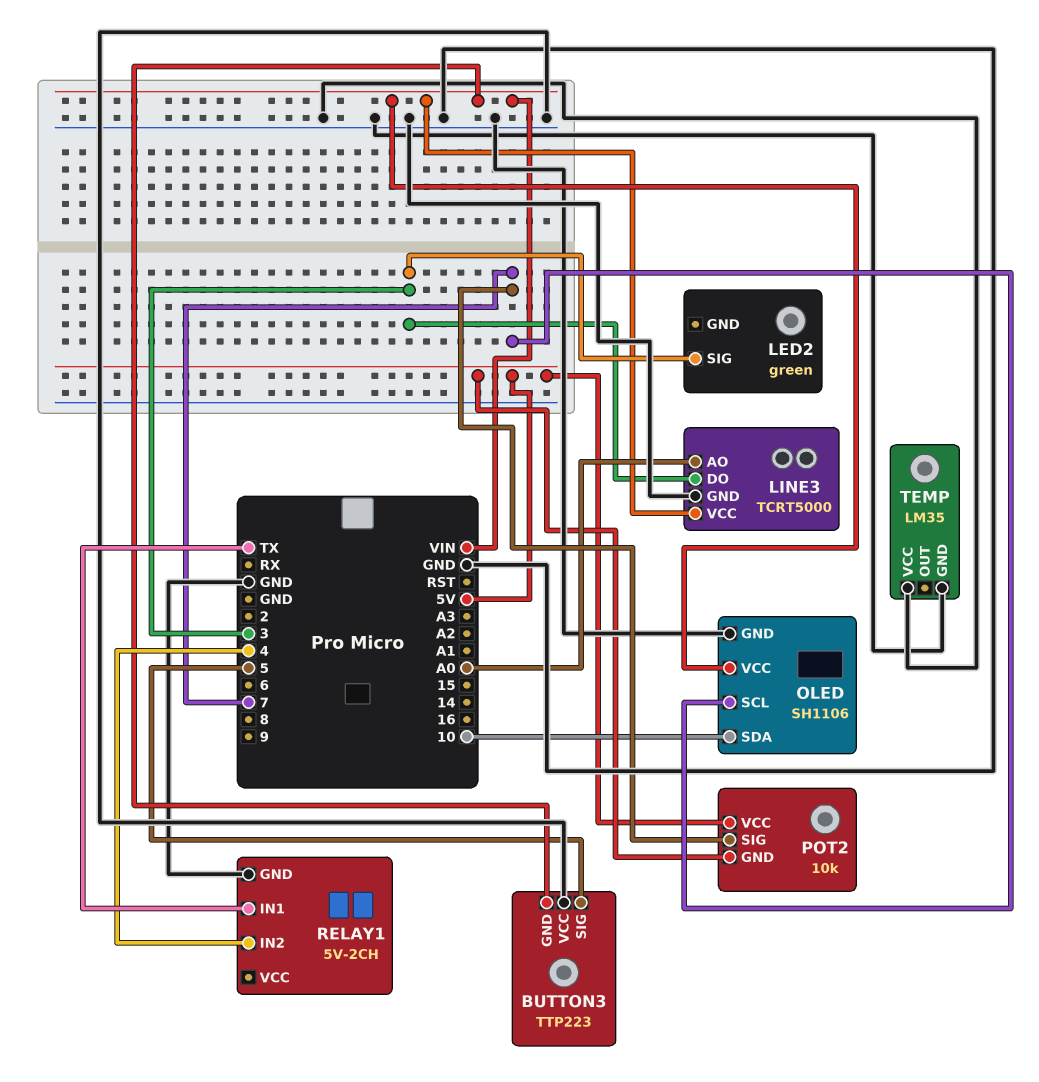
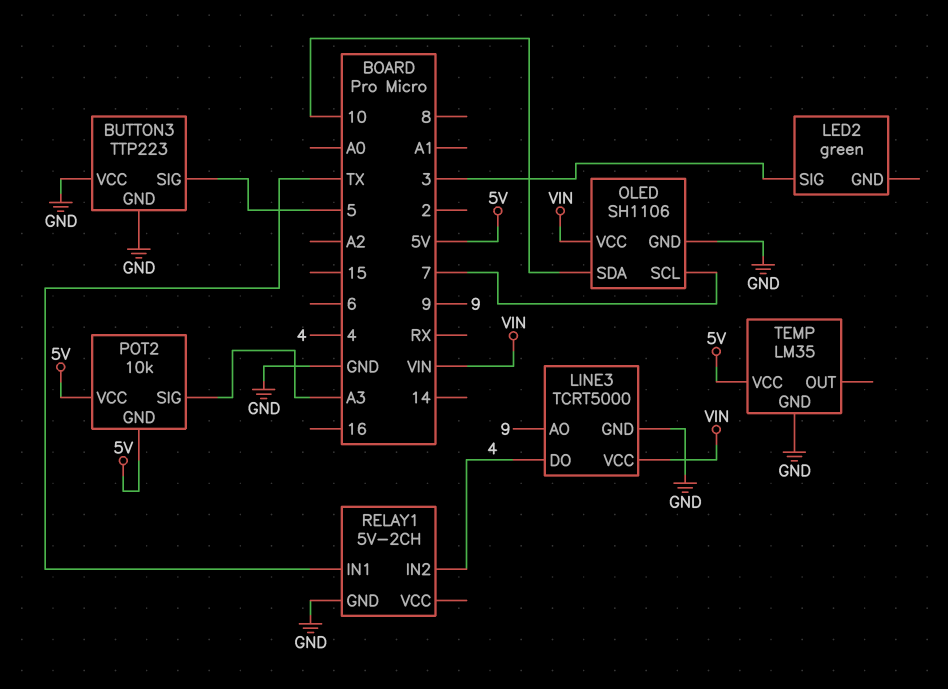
BUTTON3 pin GND: VIN -> GND
LINE3 pin AO: A0 -> 9
LINE3 pin DO: 3 -> 4
POT2 pin SIG: 7 -> A3
TEMP pin VCC: GND -> 5V

